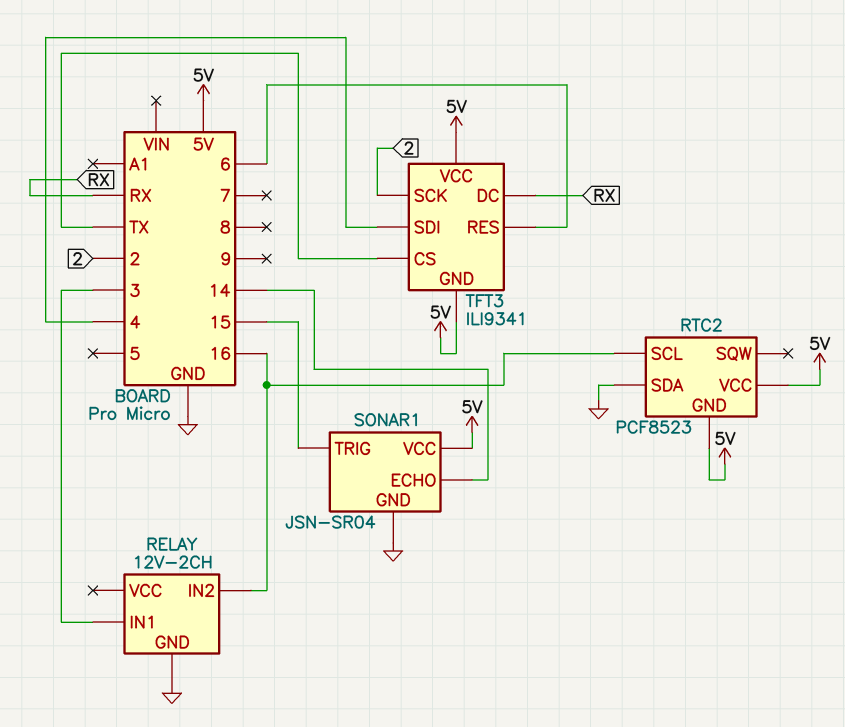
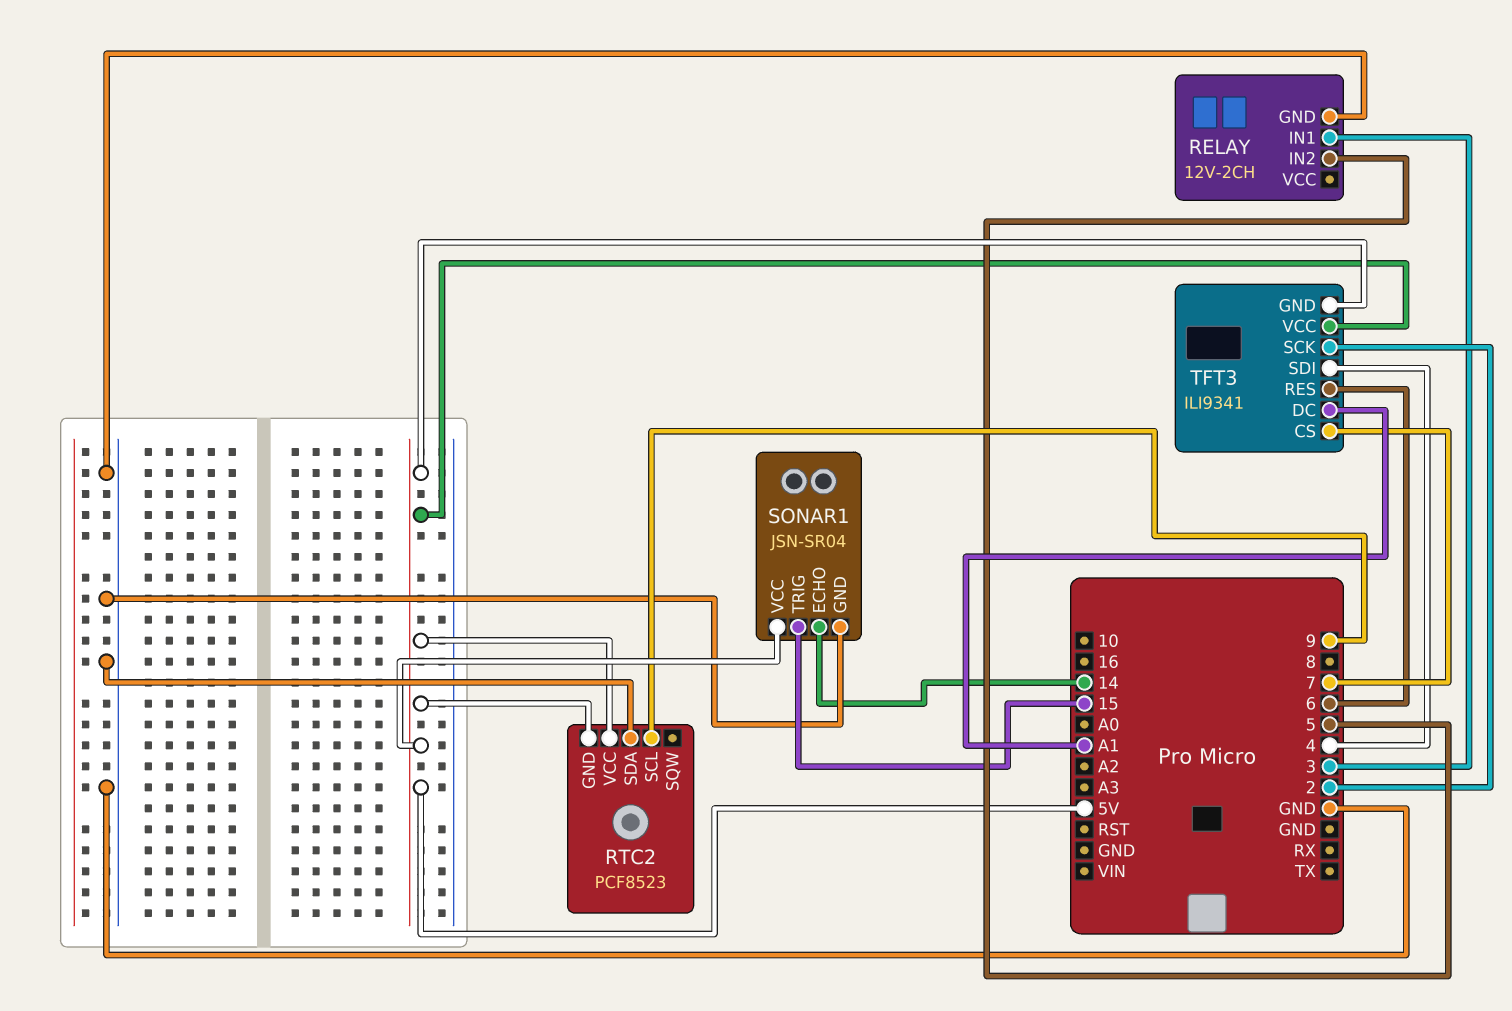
RELAY pin IN2: 16 -> 5
RTC2 pin SCL: 16 -> 9
TFT3 pin CS: TX -> 7
TFT3 pin DC: RX -> A1

